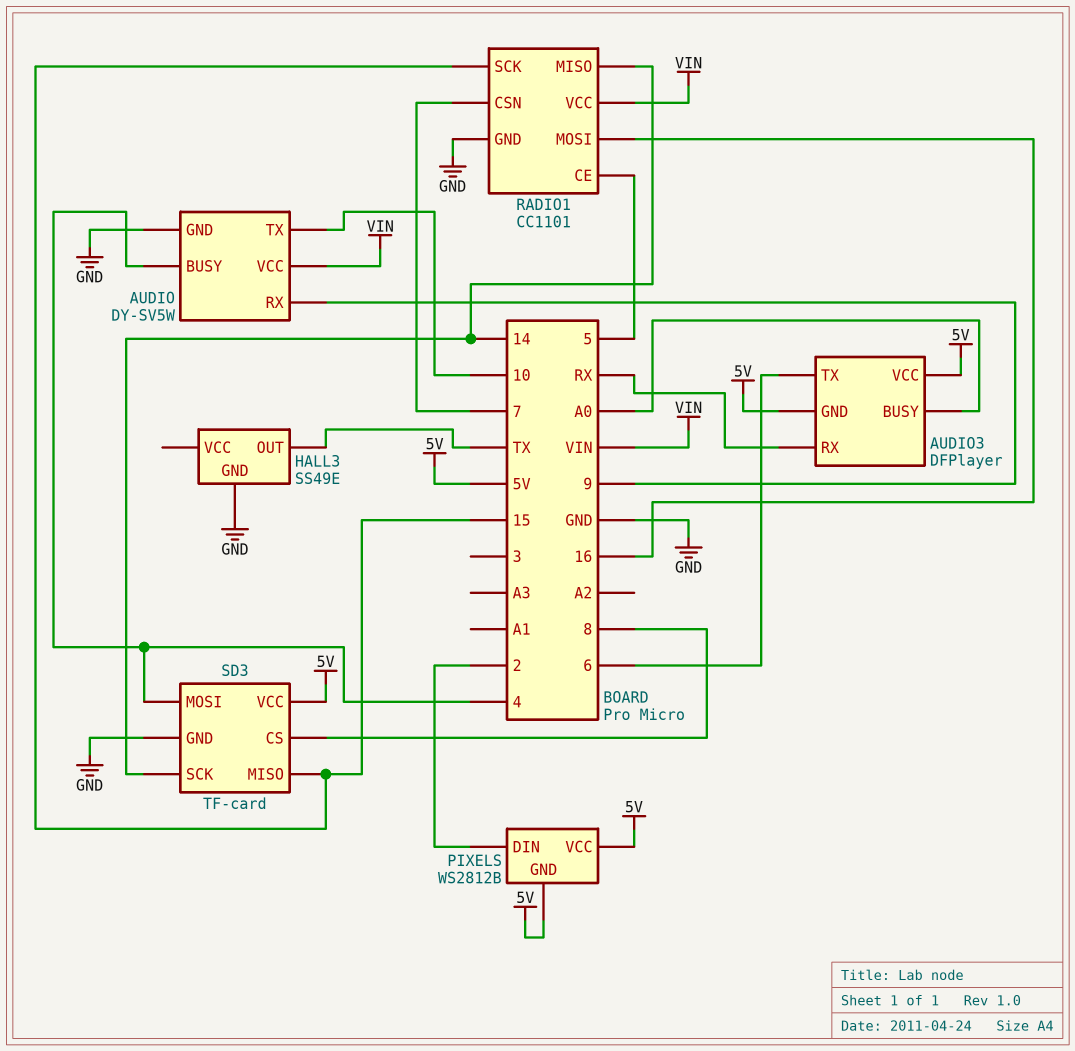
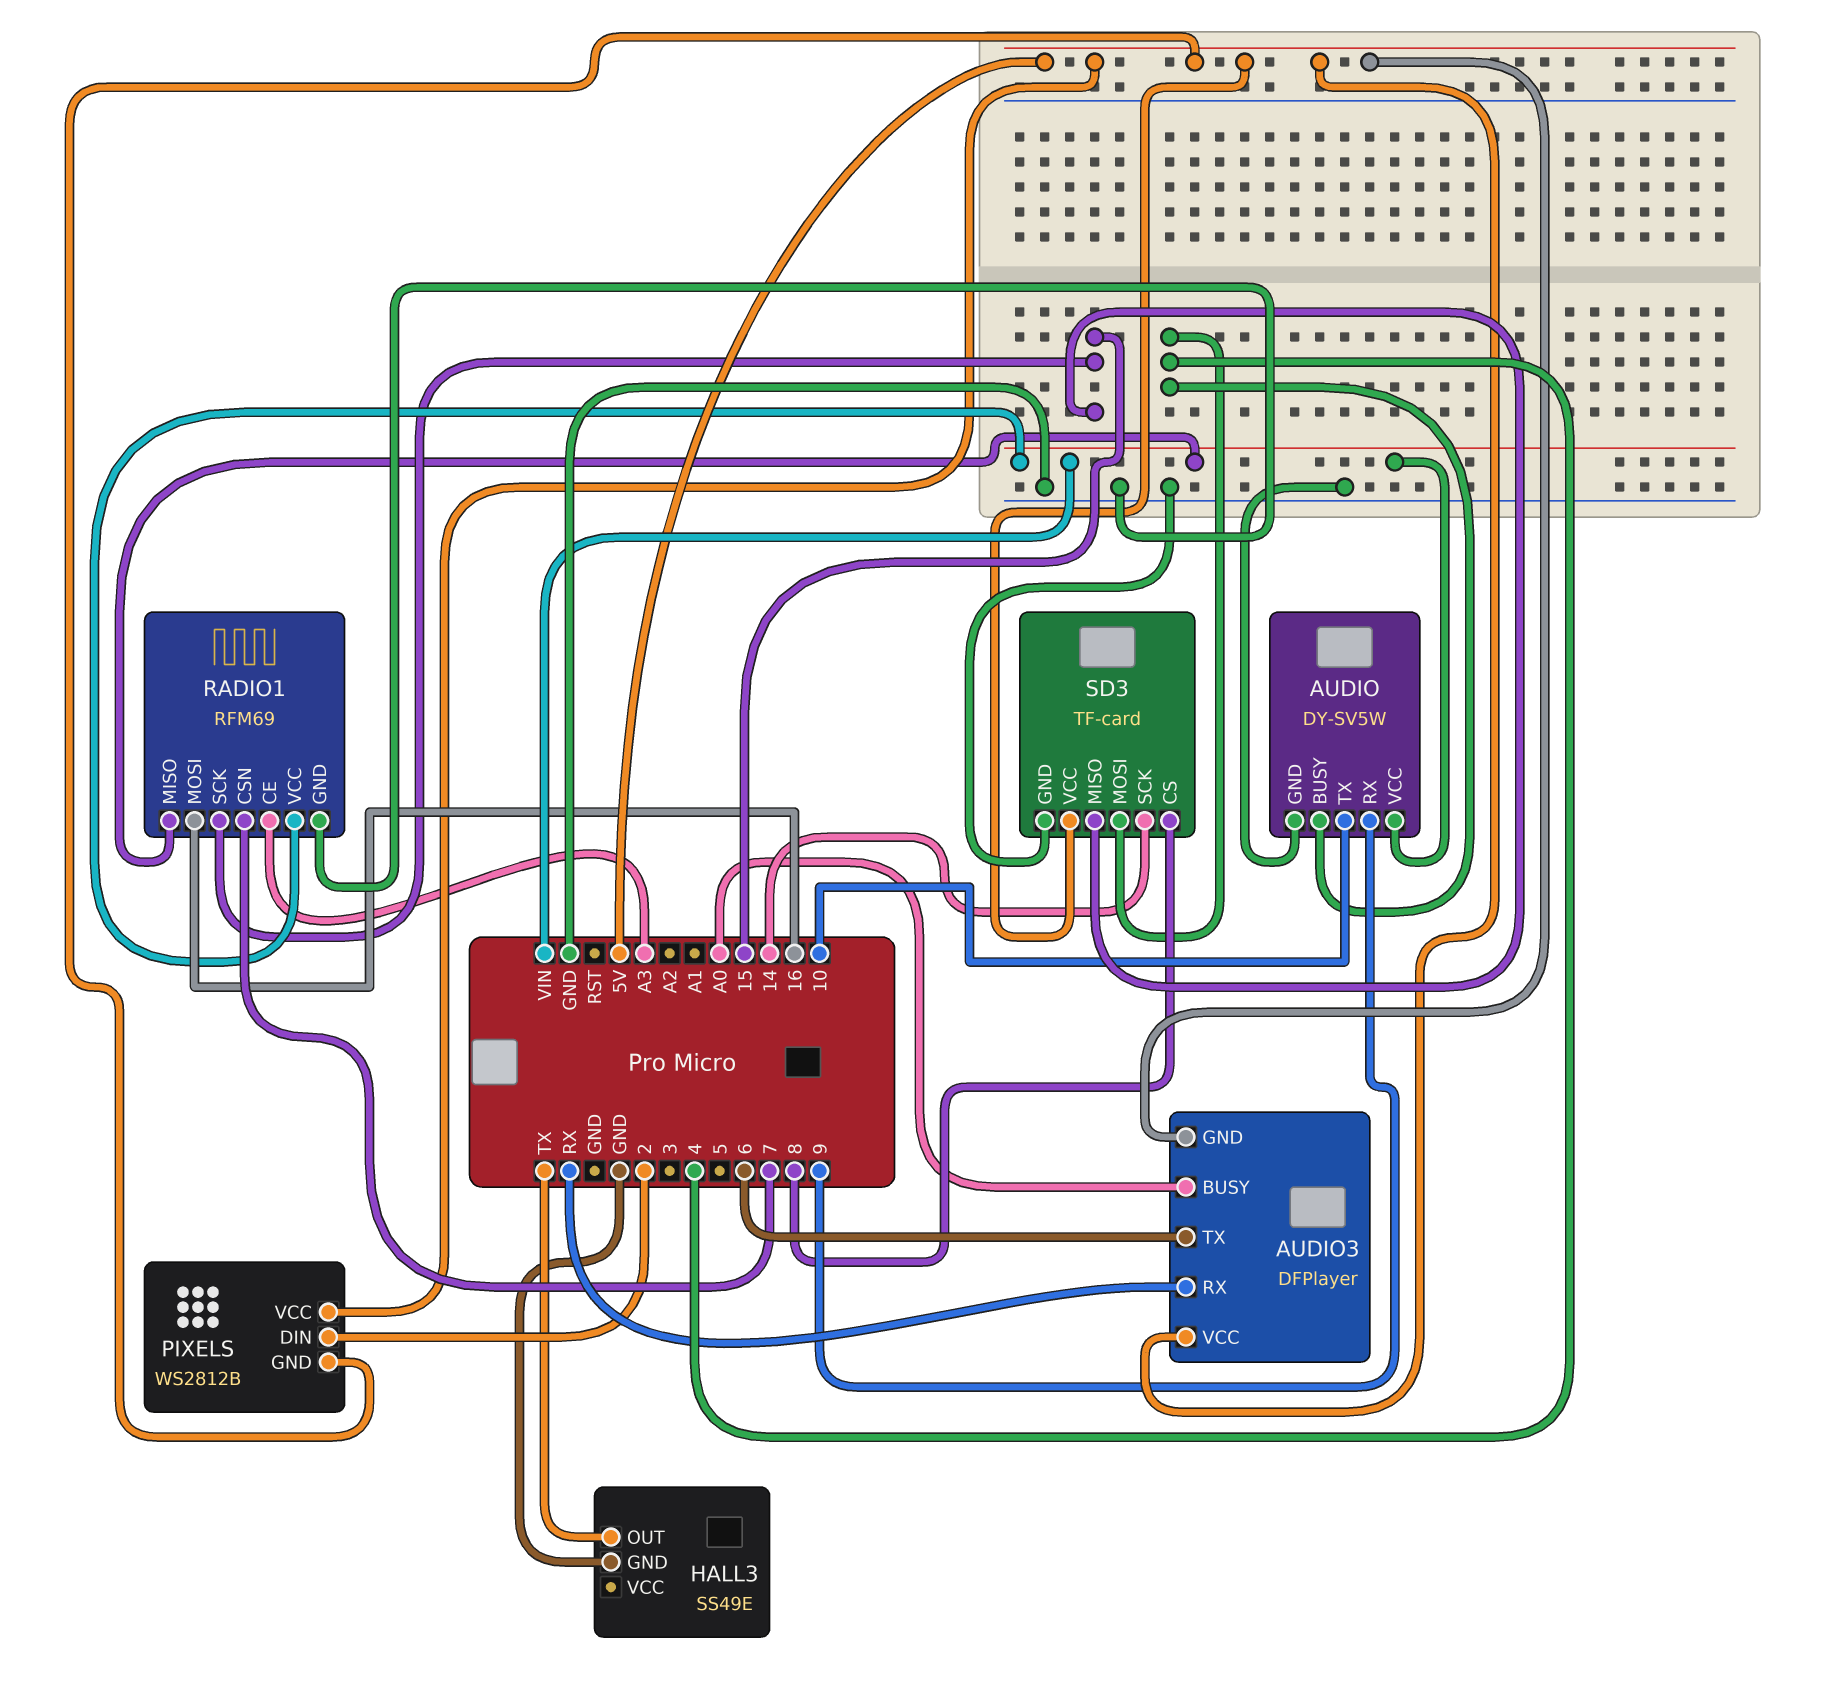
RADIO1: CC1101 -> RFM69
RADIO1 pin CE: 5 -> A3
RADIO1 pin MISO: 14 -> VIN

